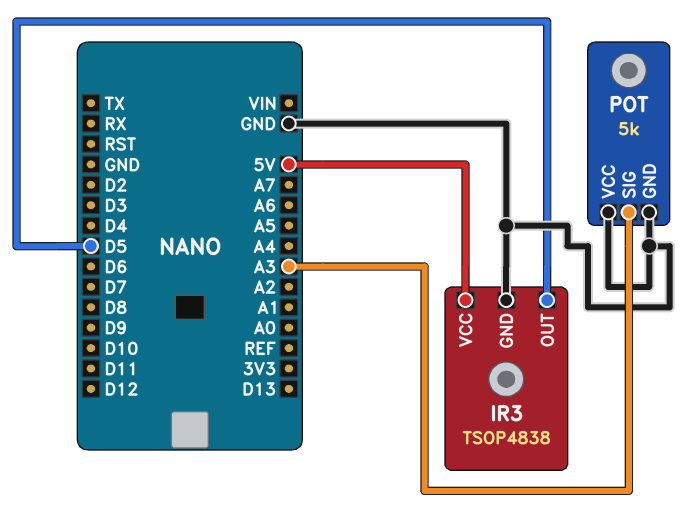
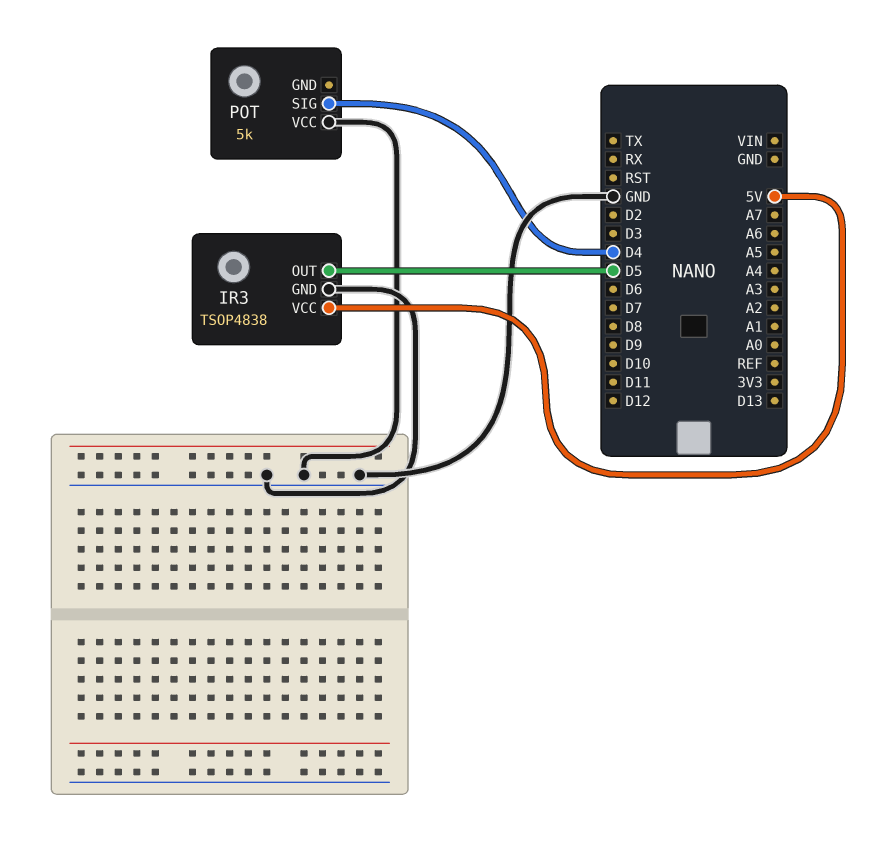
POT pin GND: GND -> none
POT pin SIG: A3 -> D4

